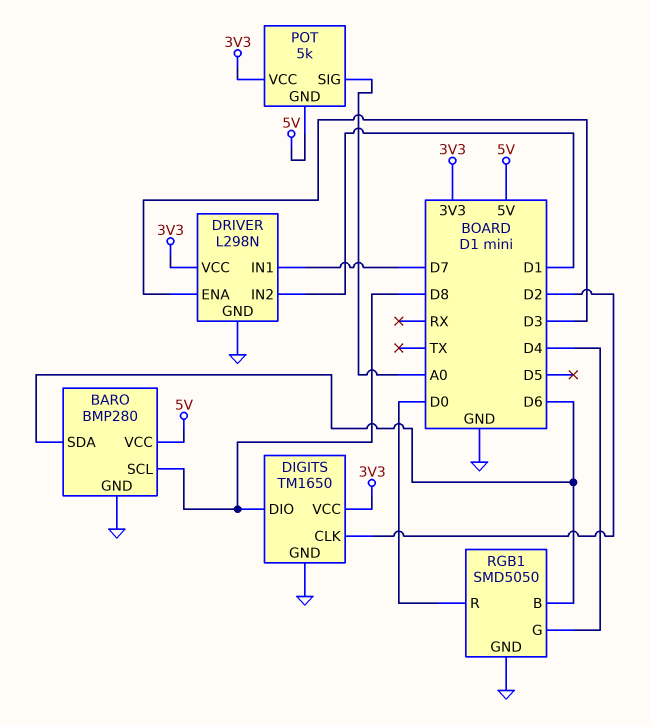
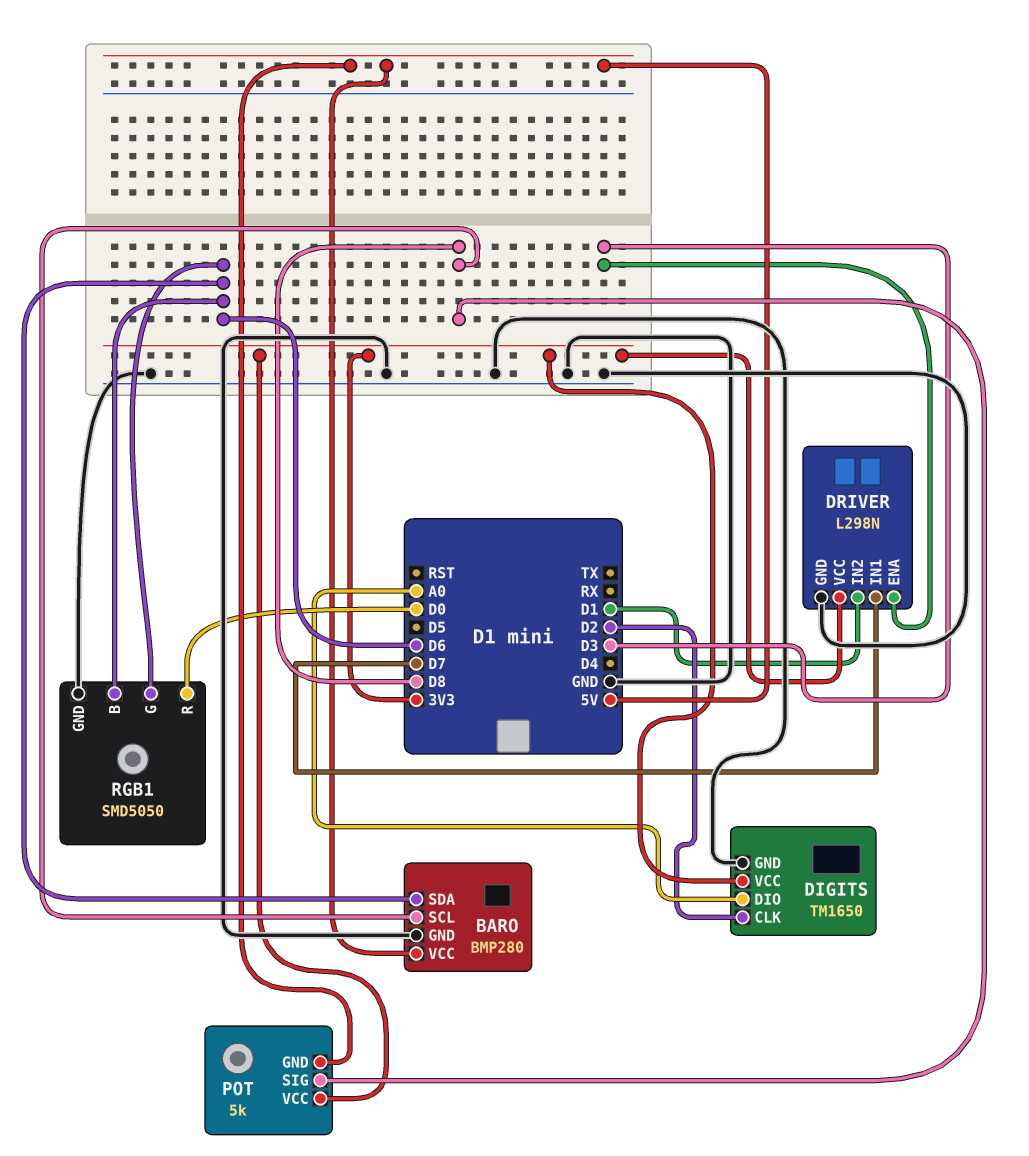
DIGITS pin DIO: D8 -> A0
POT pin SIG: A0 -> D8
RGB1 pin G: D4 -> D6

